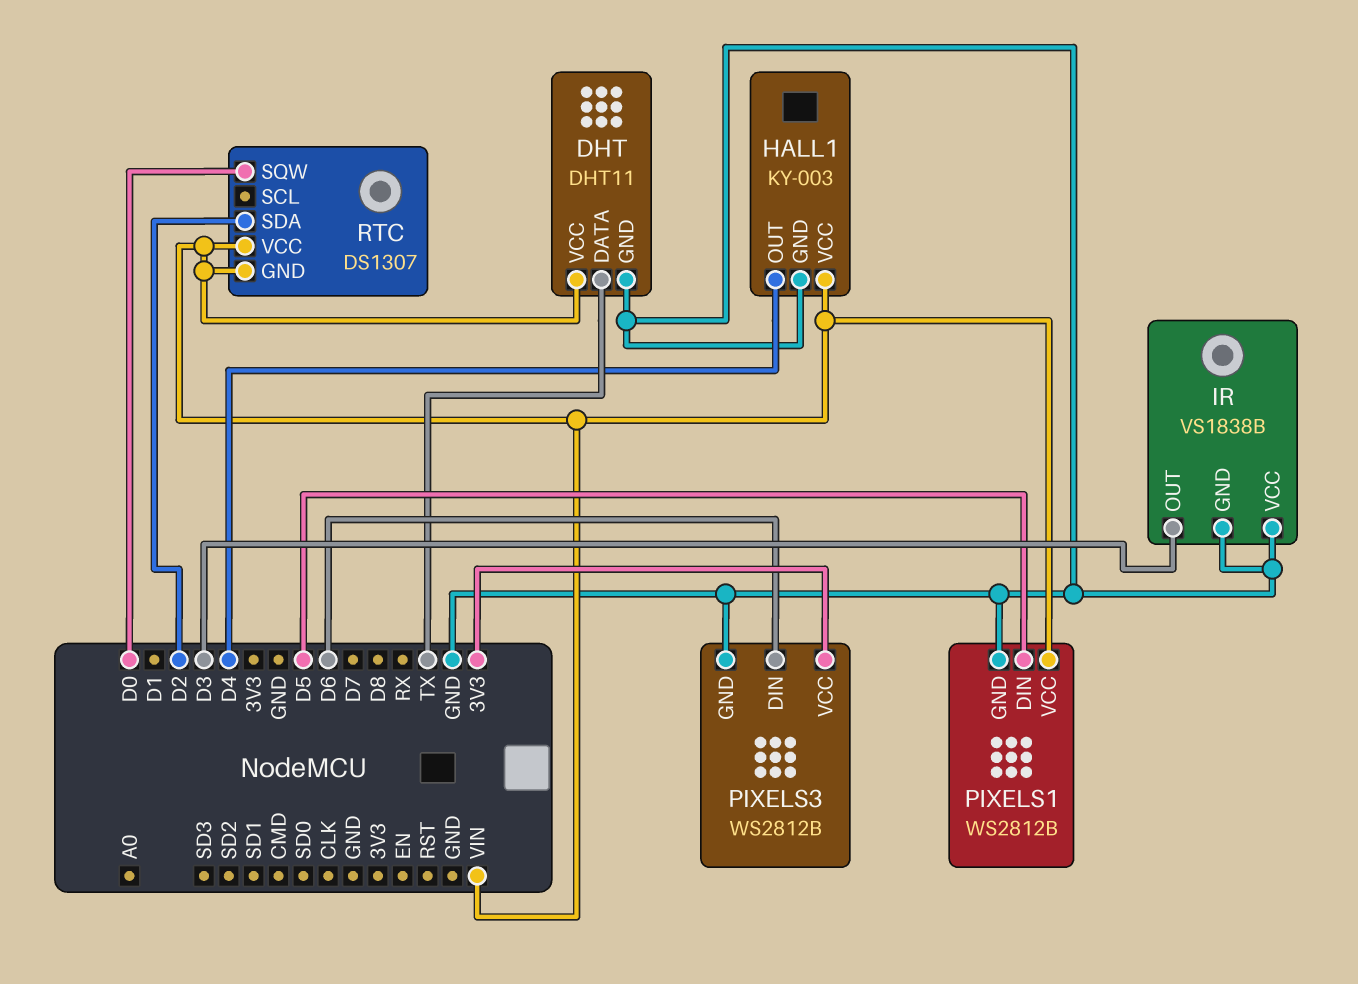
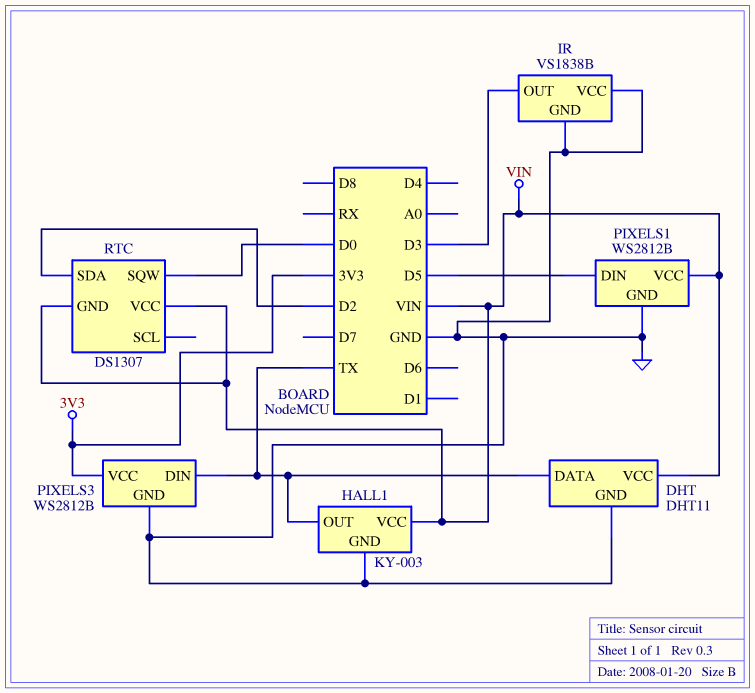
HALL1 pin OUT: D4 -> TX
PIXELS3 pin DIN: D6 -> TX

